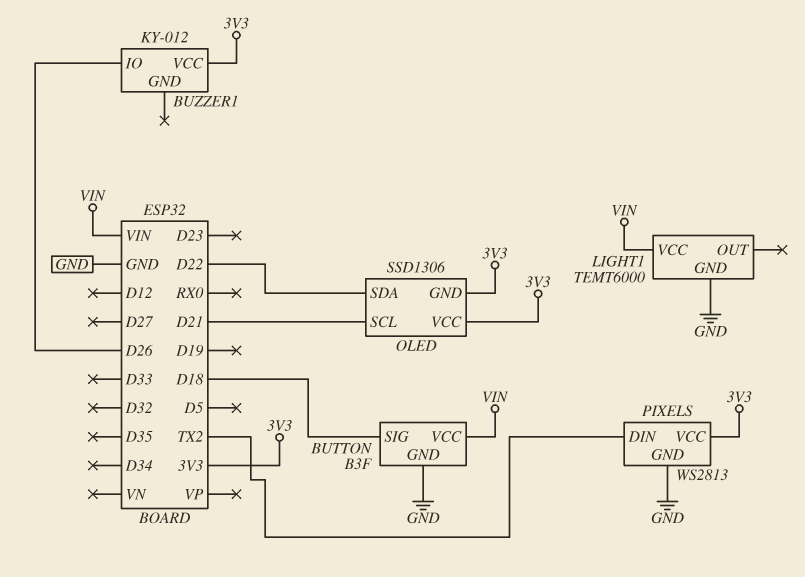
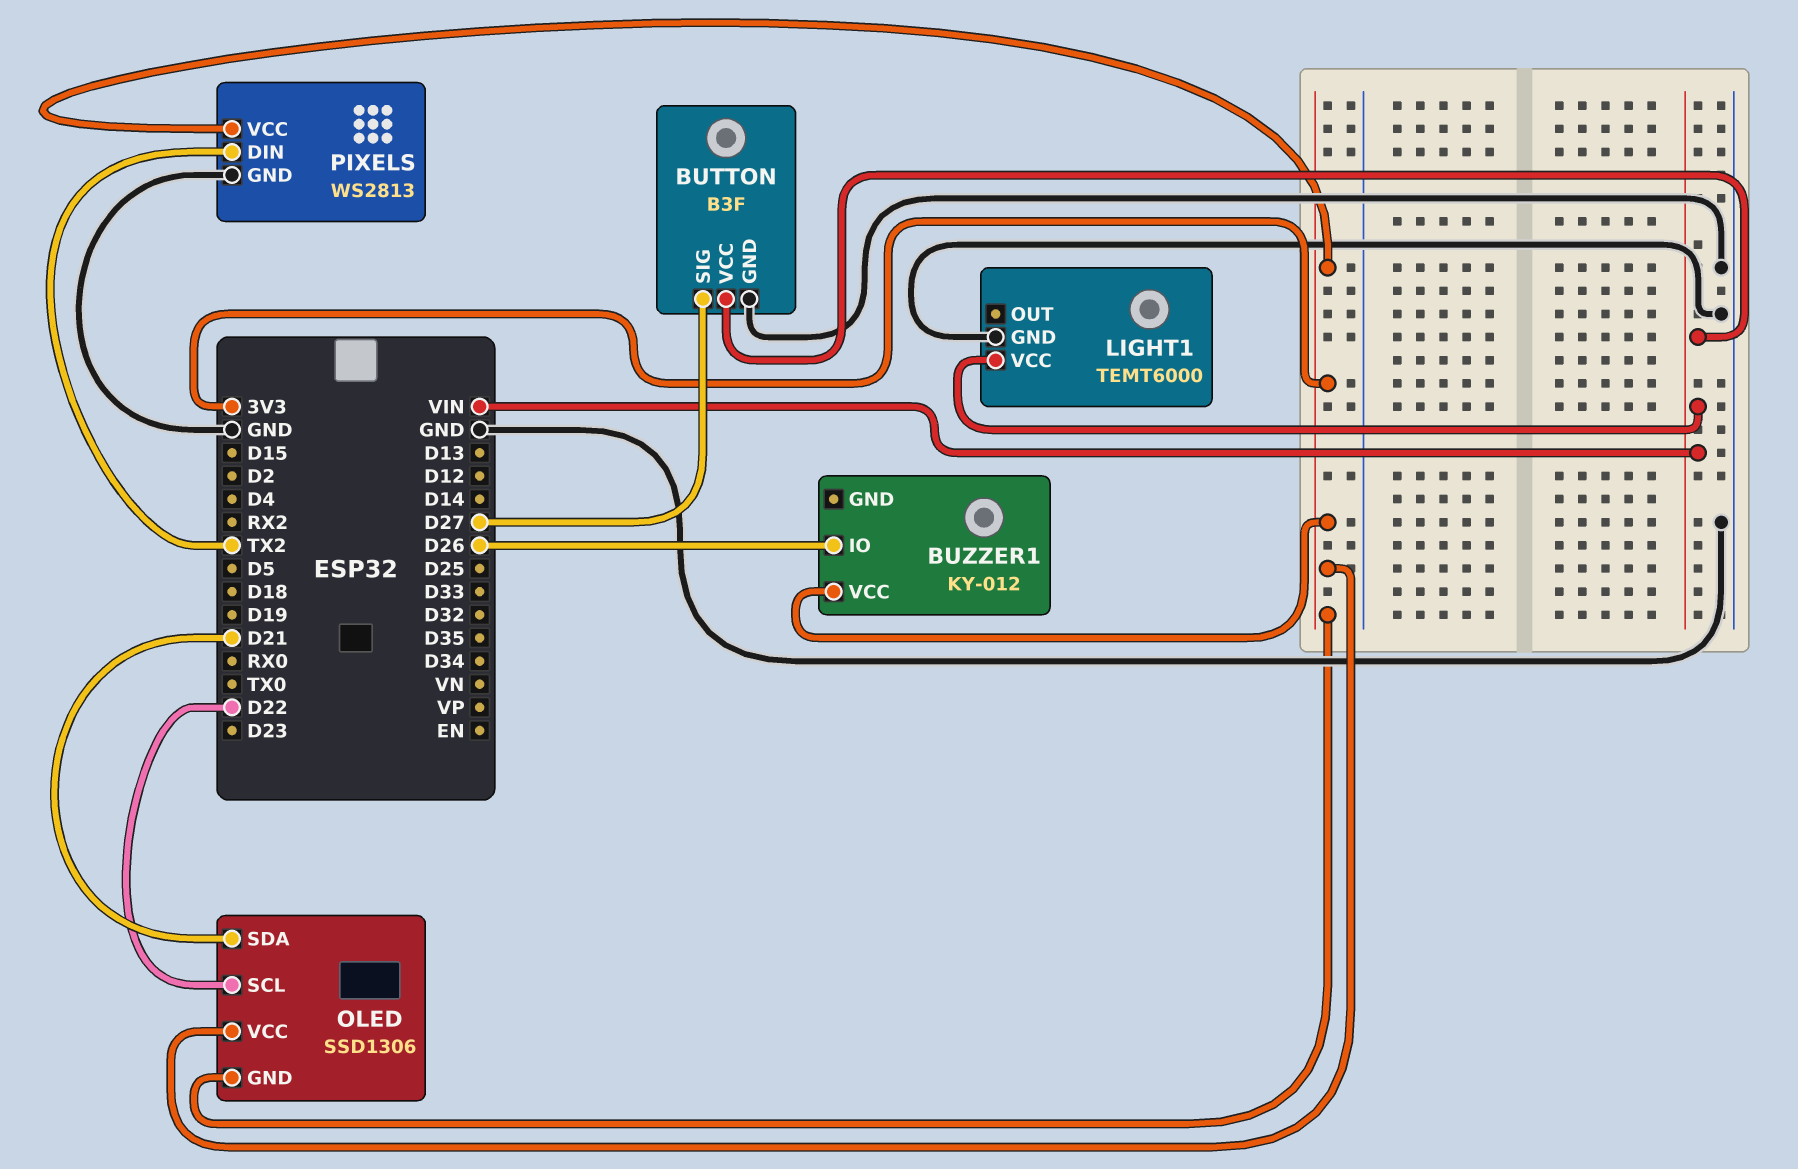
BUTTON pin SIG: D18 -> D27
OLED pin SCL: D21 -> D22
OLED pin SDA: D22 -> D21

